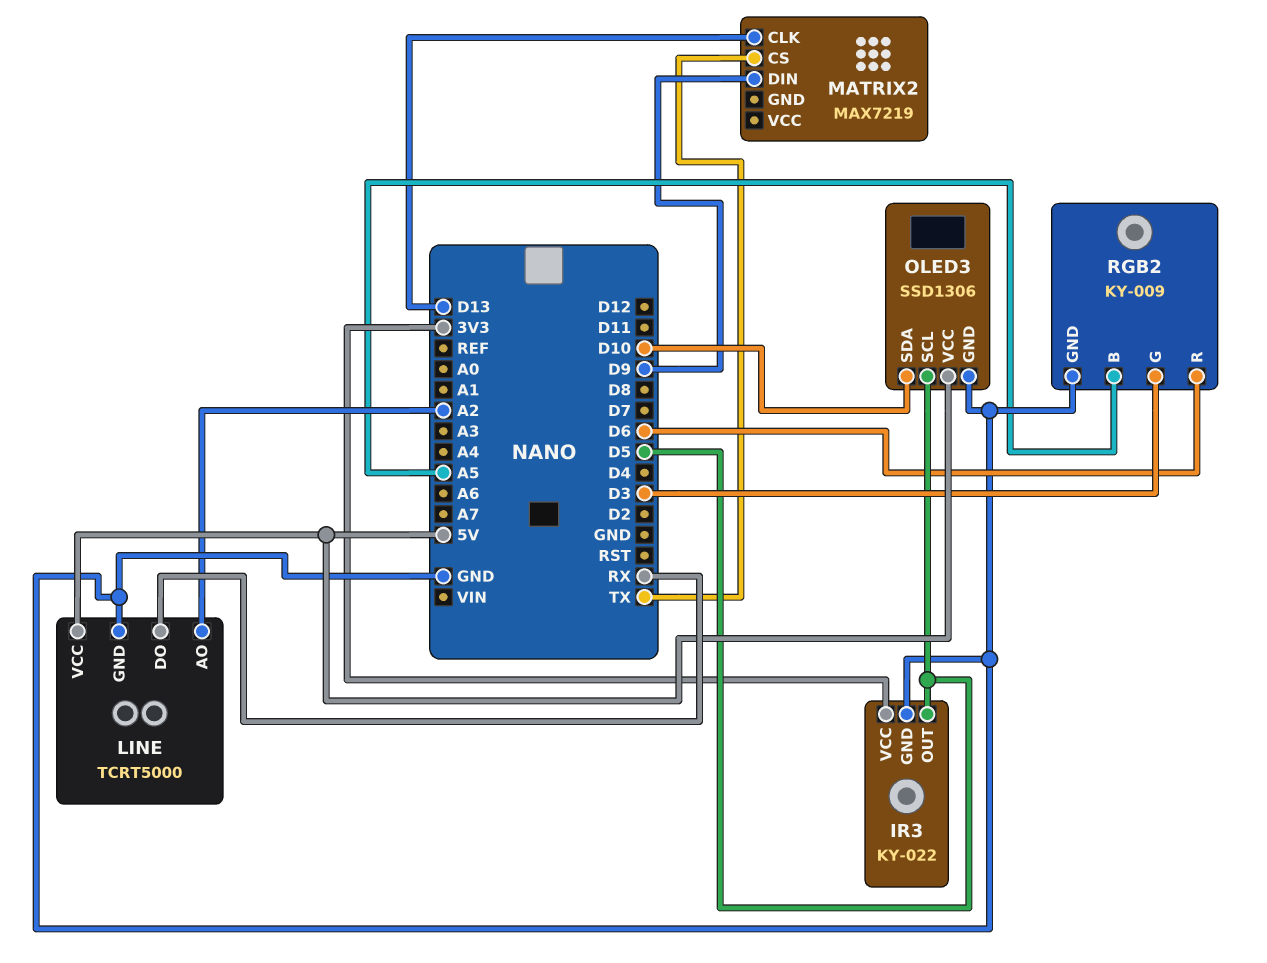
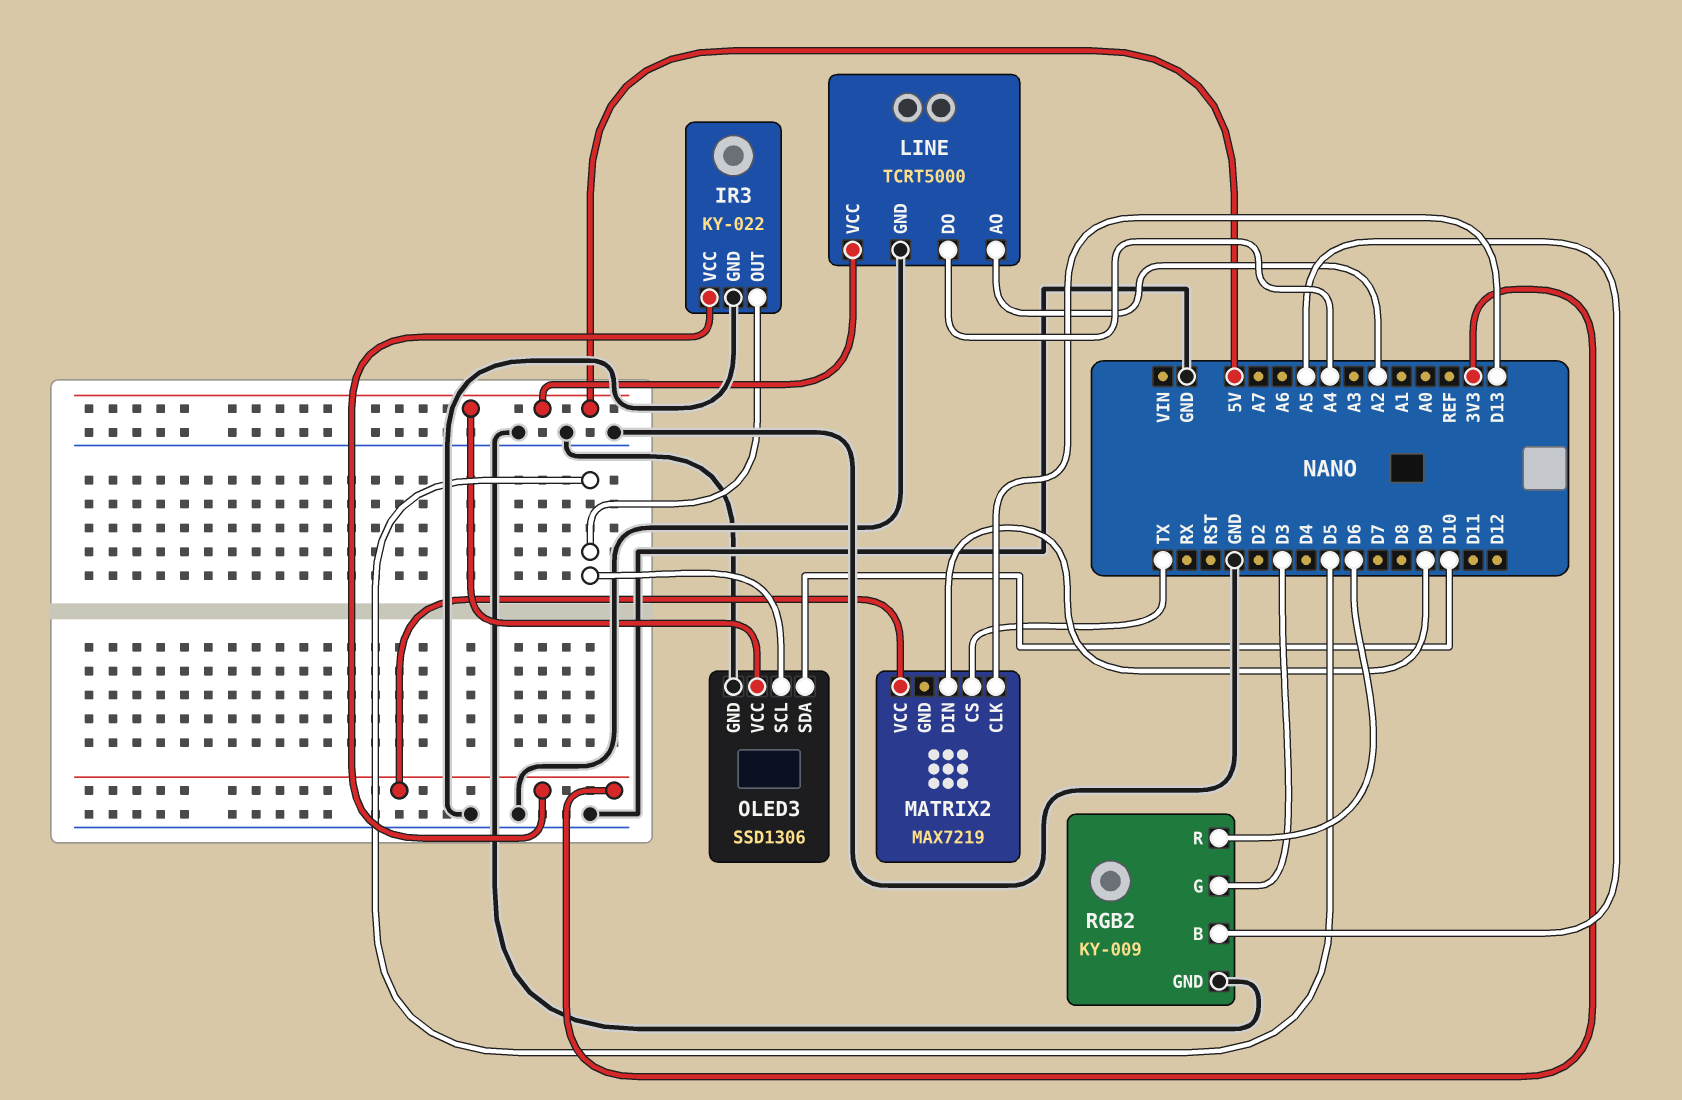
LINE pin DO: RX -> A4
MATRIX2 pin VCC: none -> 3V3

